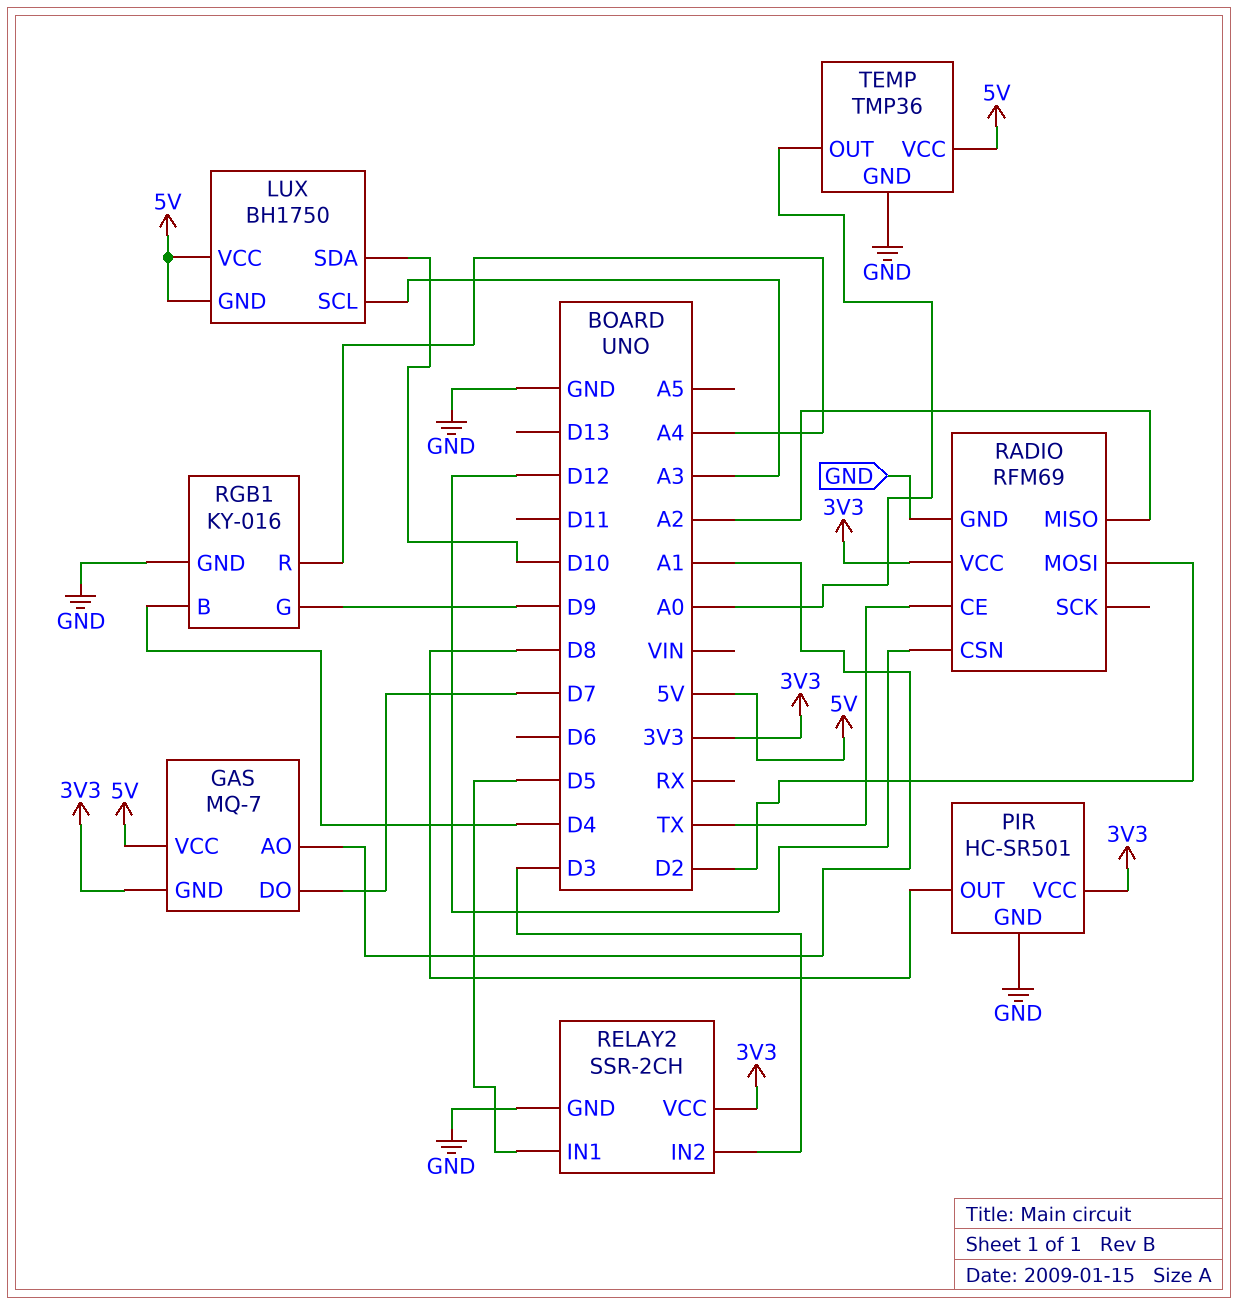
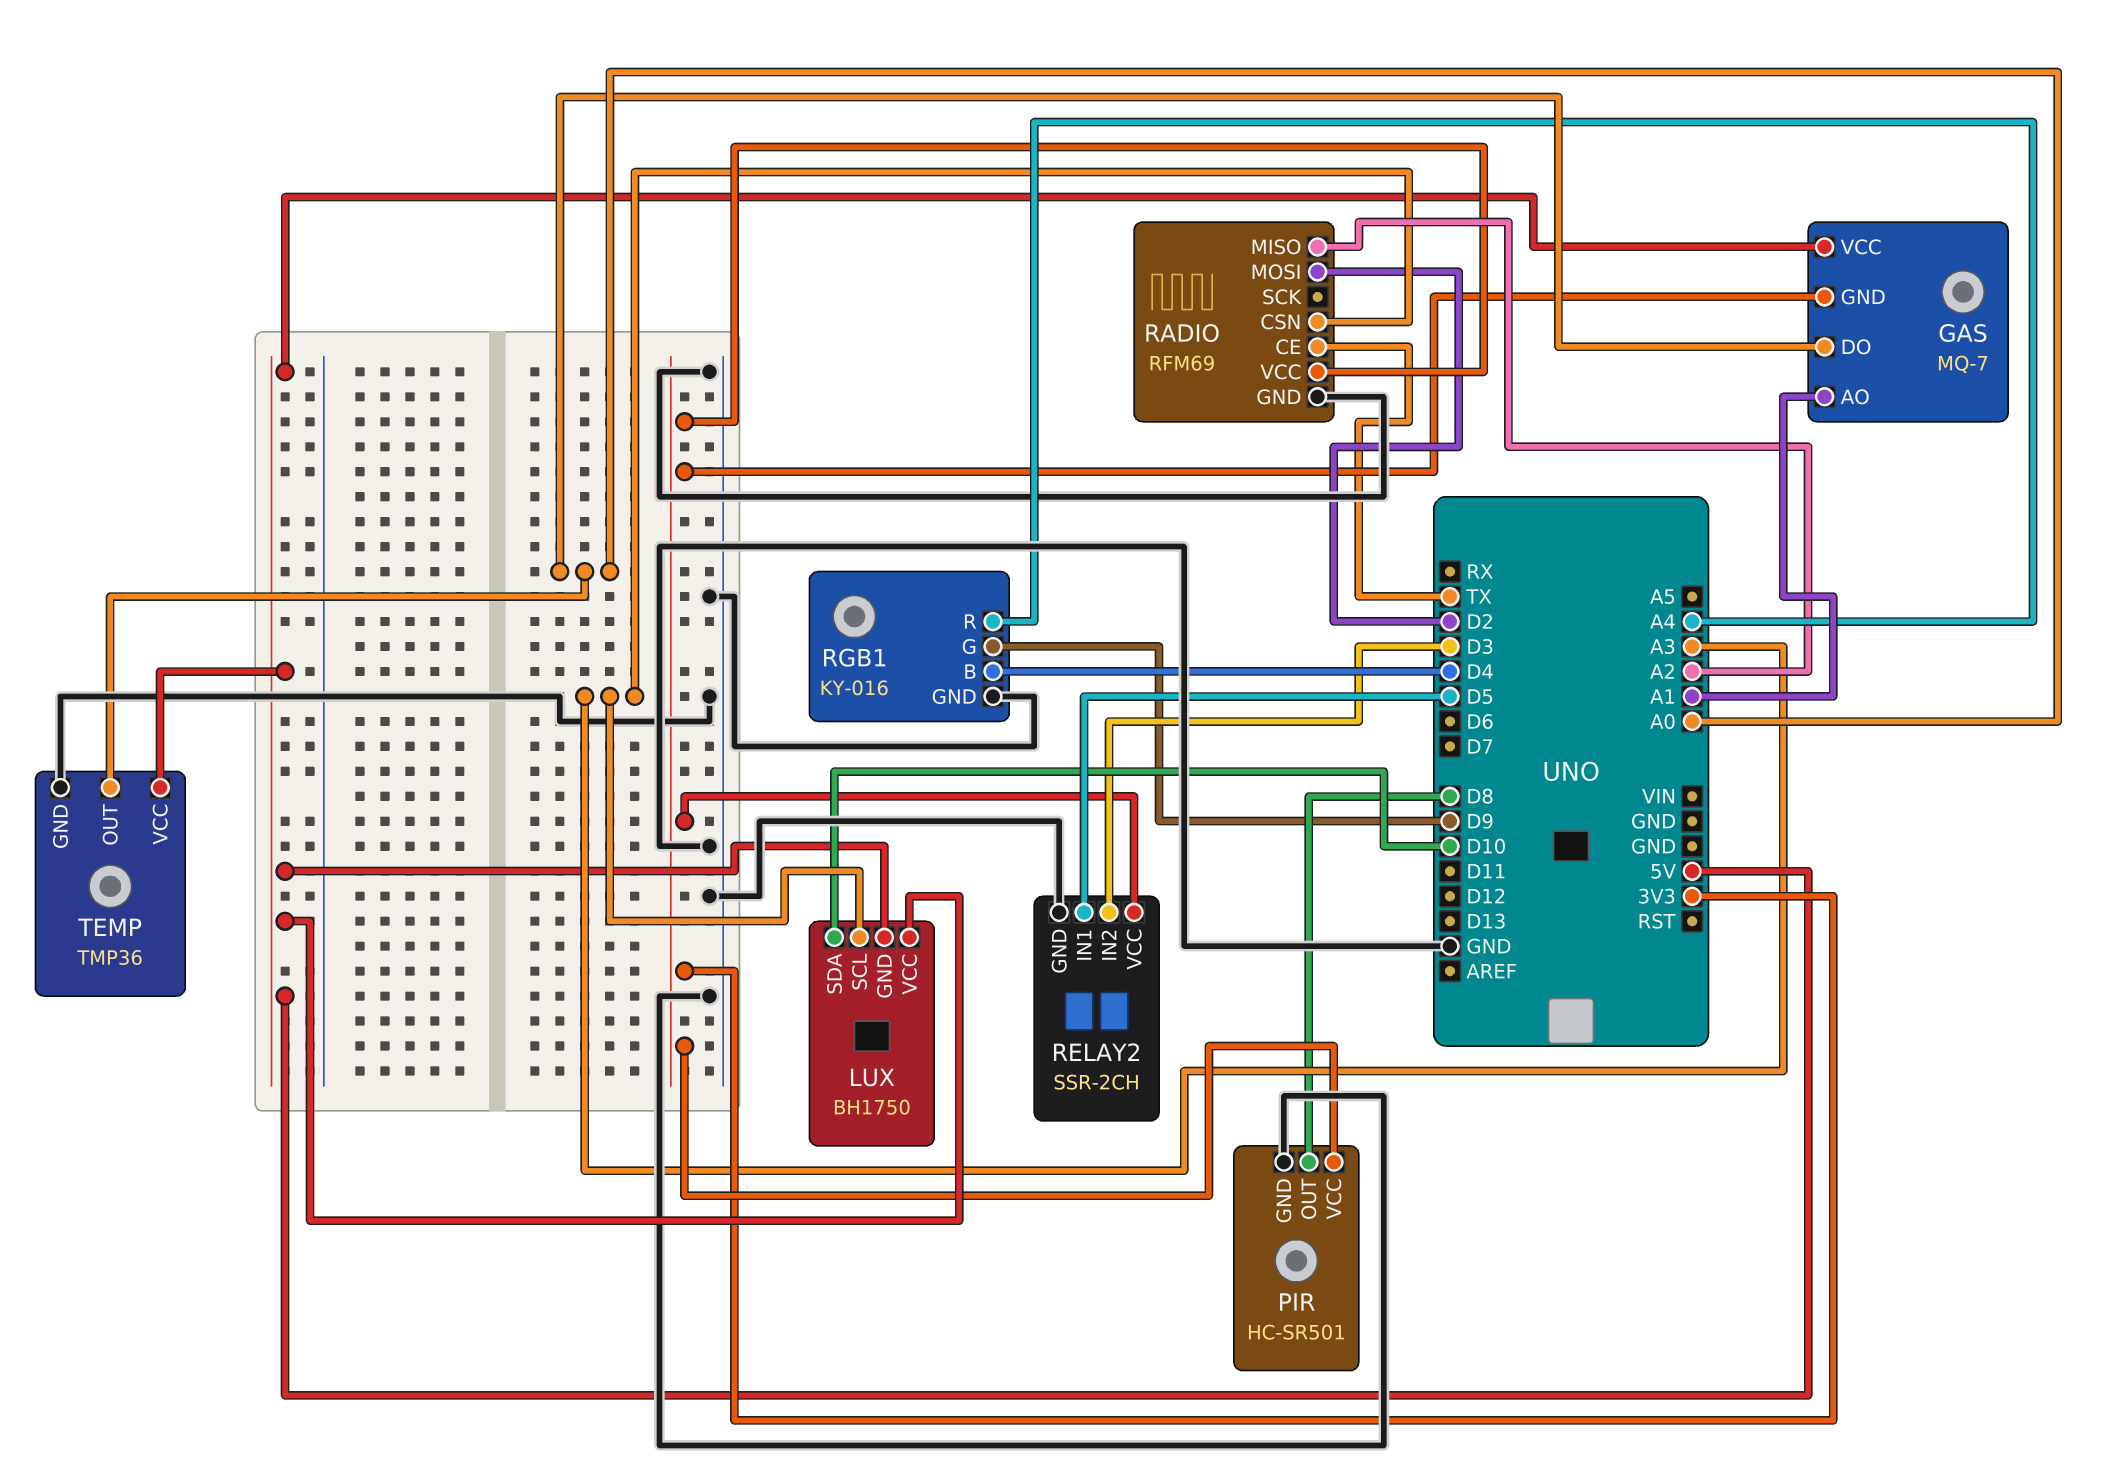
GAS pin DO: D7 -> A0
RADIO pin CSN: D12 -> A3

